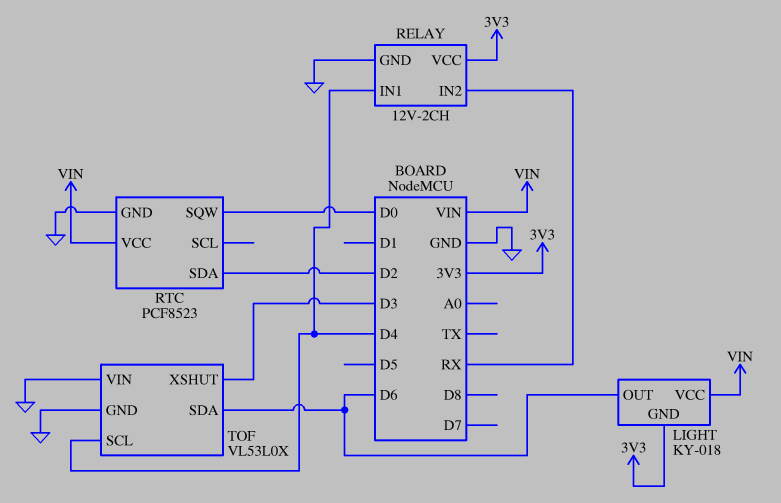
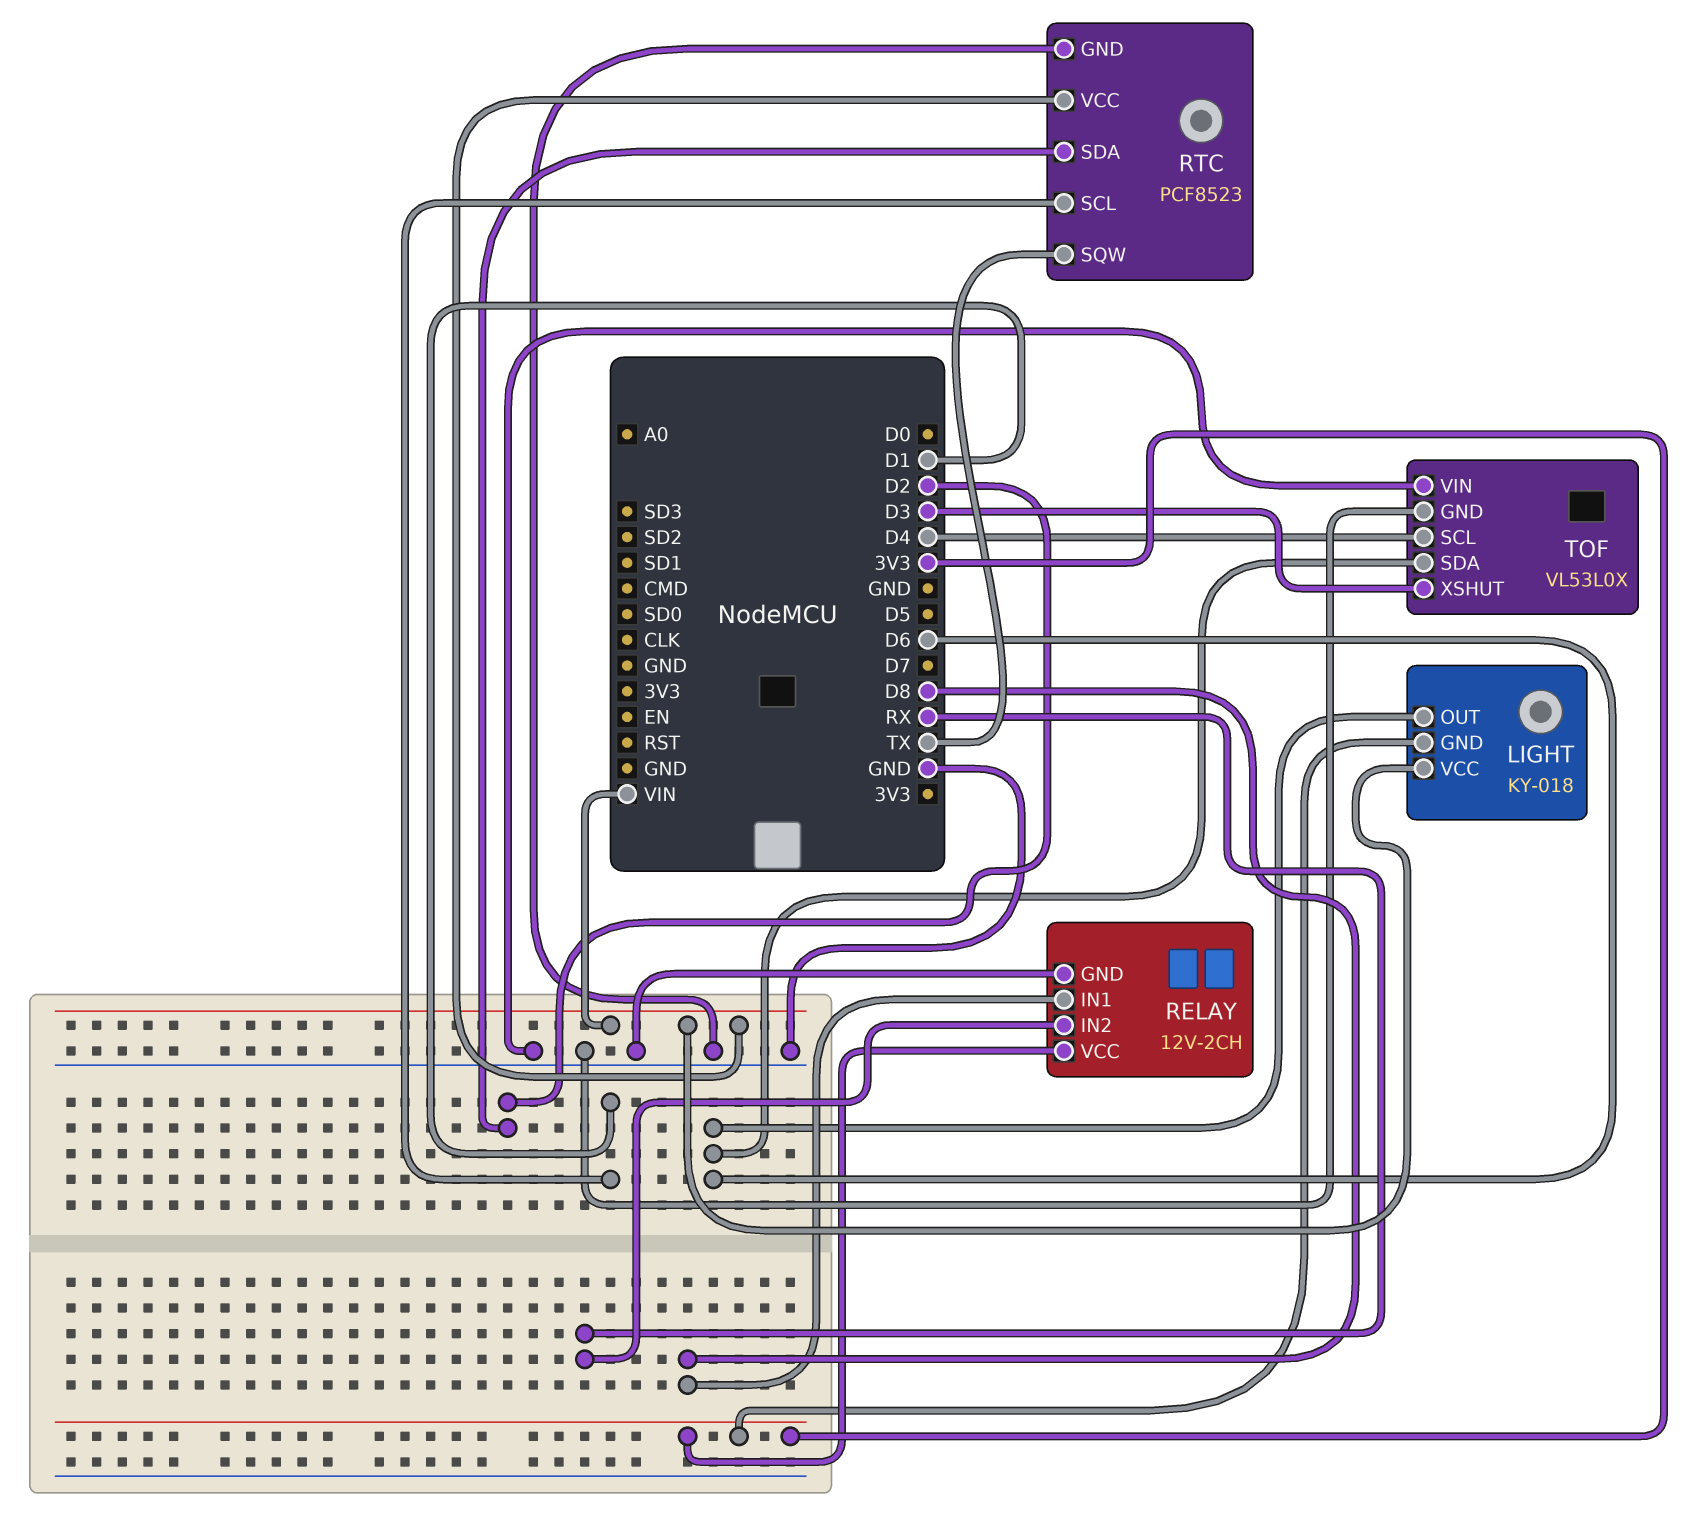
RELAY pin IN1: D4 -> D8
RTC pin SCL: none -> D1
RTC pin SQW: D0 -> TX

